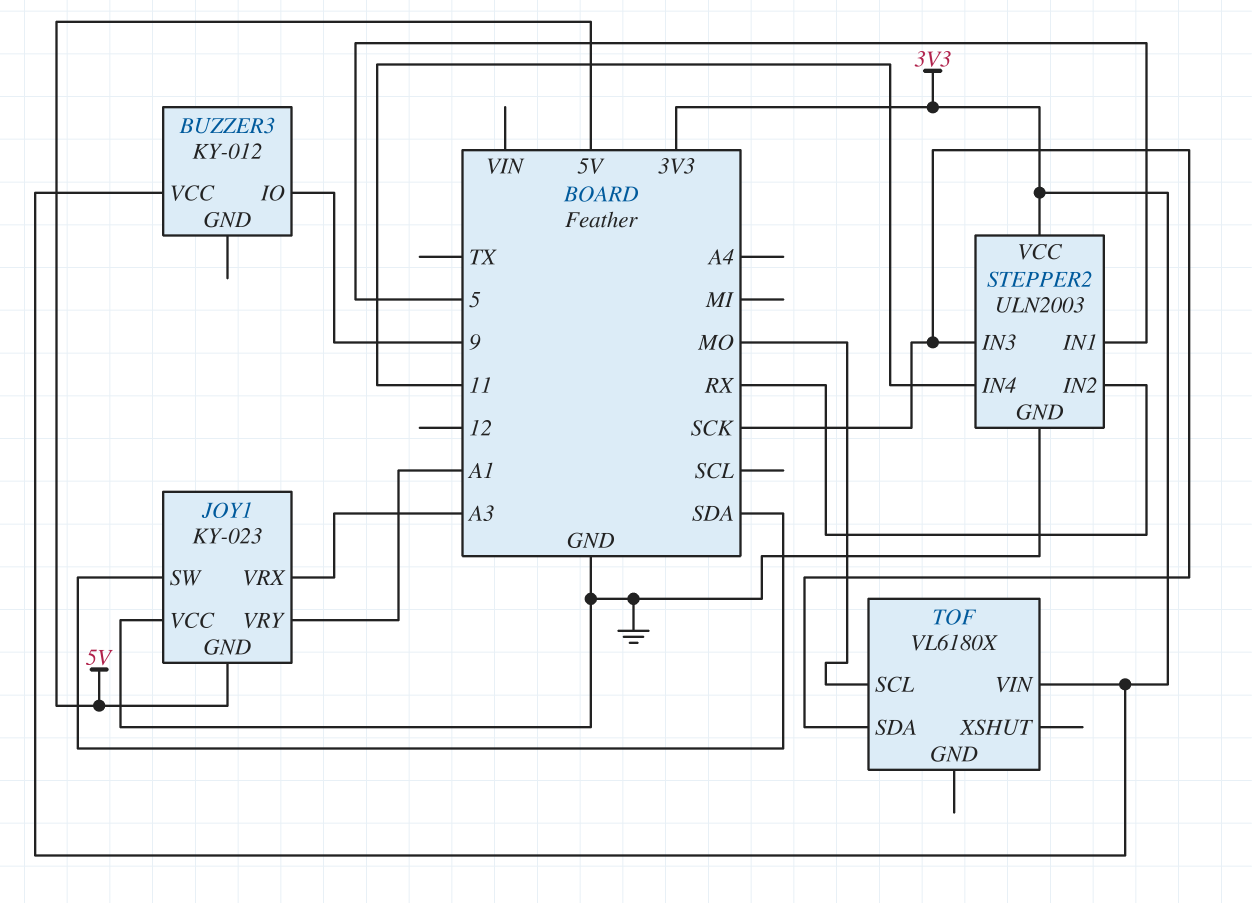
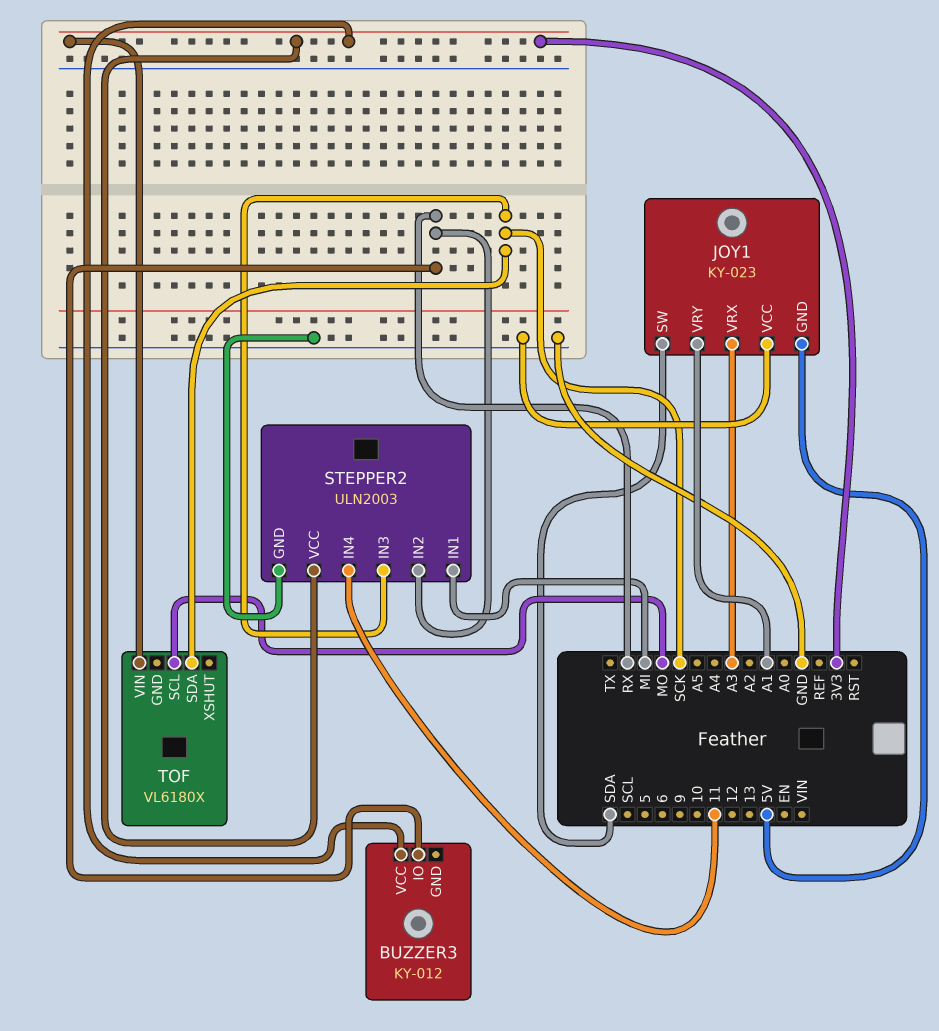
BUZZER3 pin IO: 9 -> RX
STEPPER2 pin IN1: 5 -> MI

